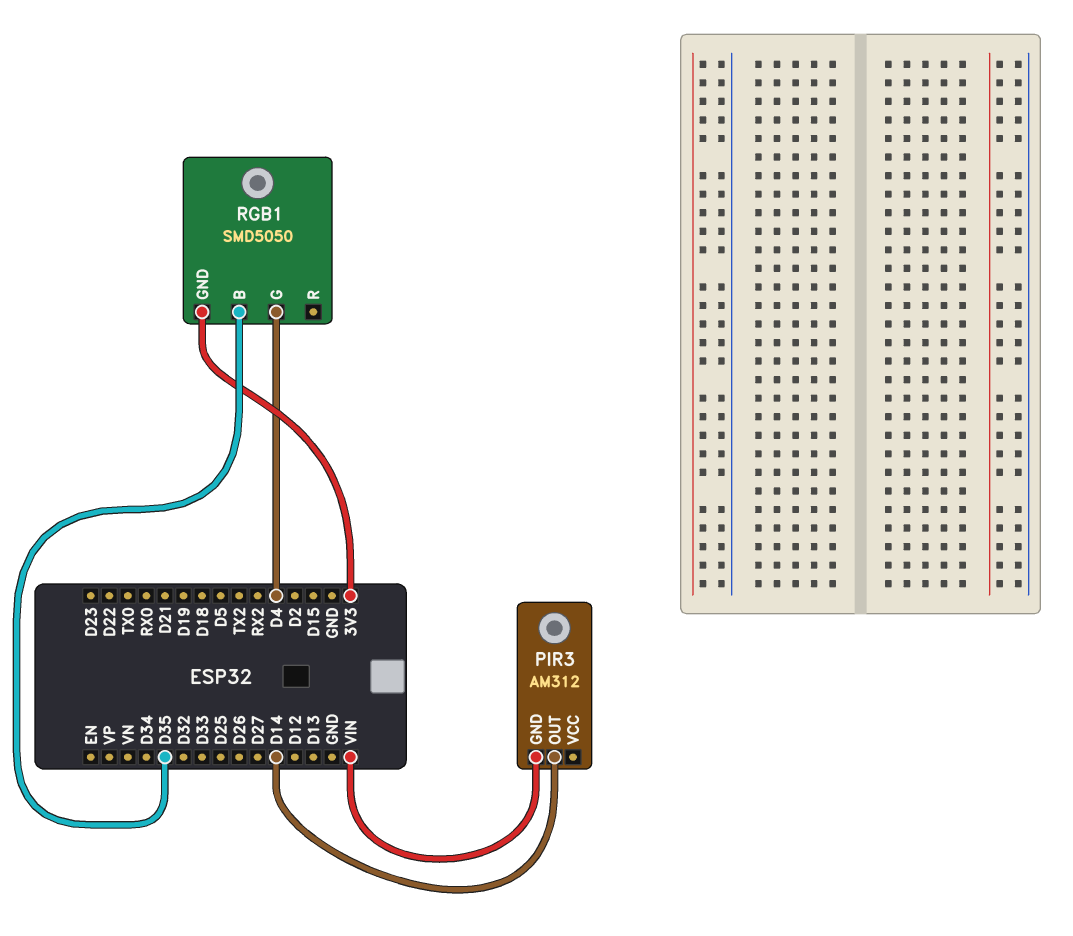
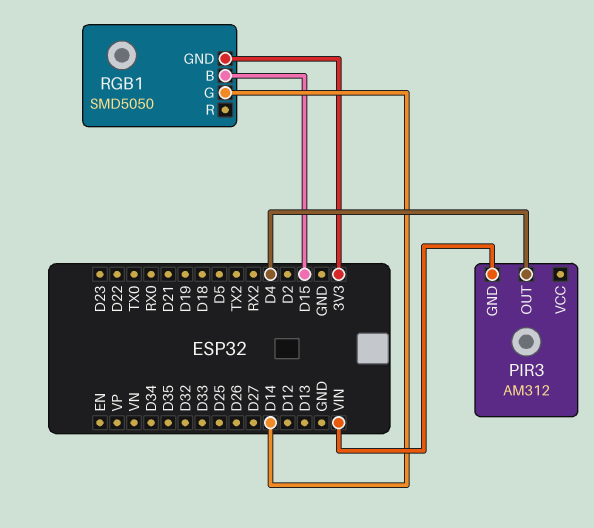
PIR3 pin OUT: D14 -> D4
RGB1 pin B: D35 -> D15
RGB1 pin G: D4 -> D14

